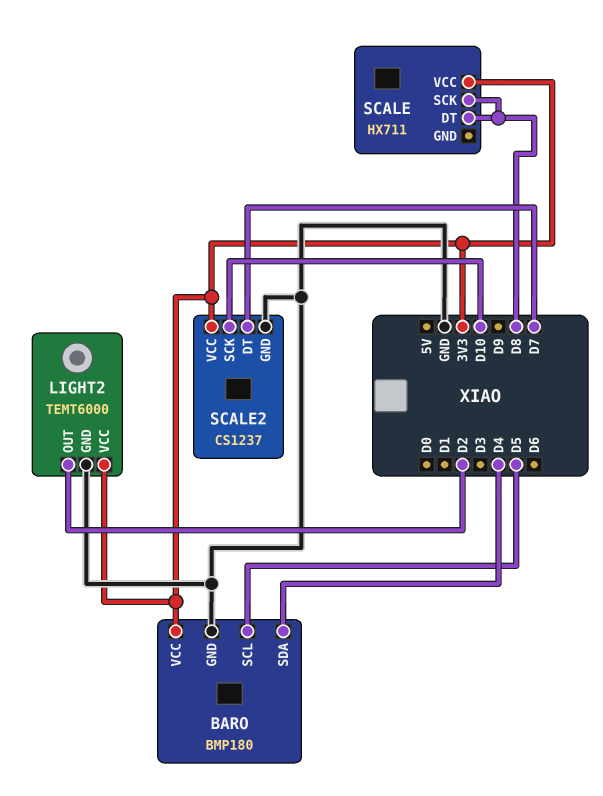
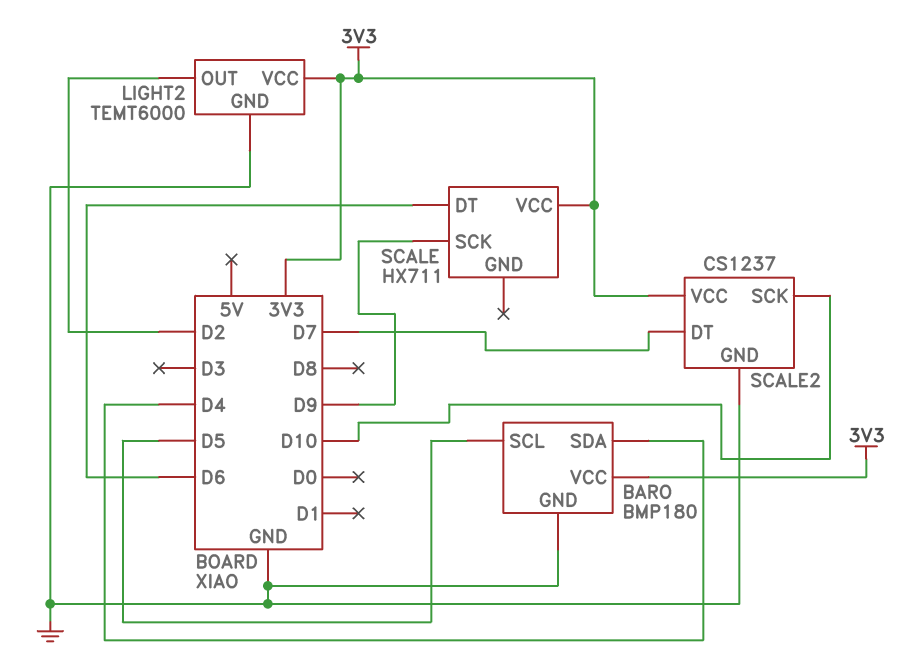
SCALE pin DT: D8 -> D6
SCALE pin SCK: D8 -> D9

